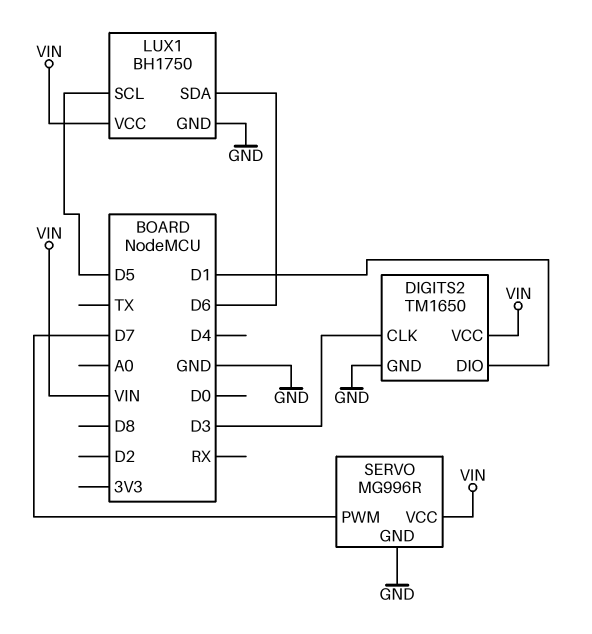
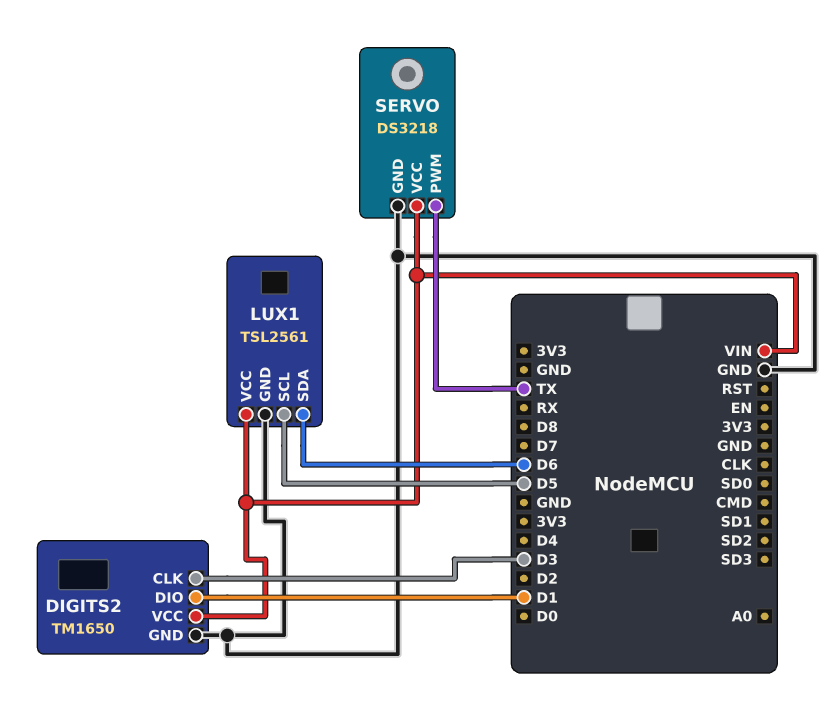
LUX1: BH1750 -> TSL2561
SERVO: MG996R -> DS3218
SERVO pin PWM: D7 -> TX

